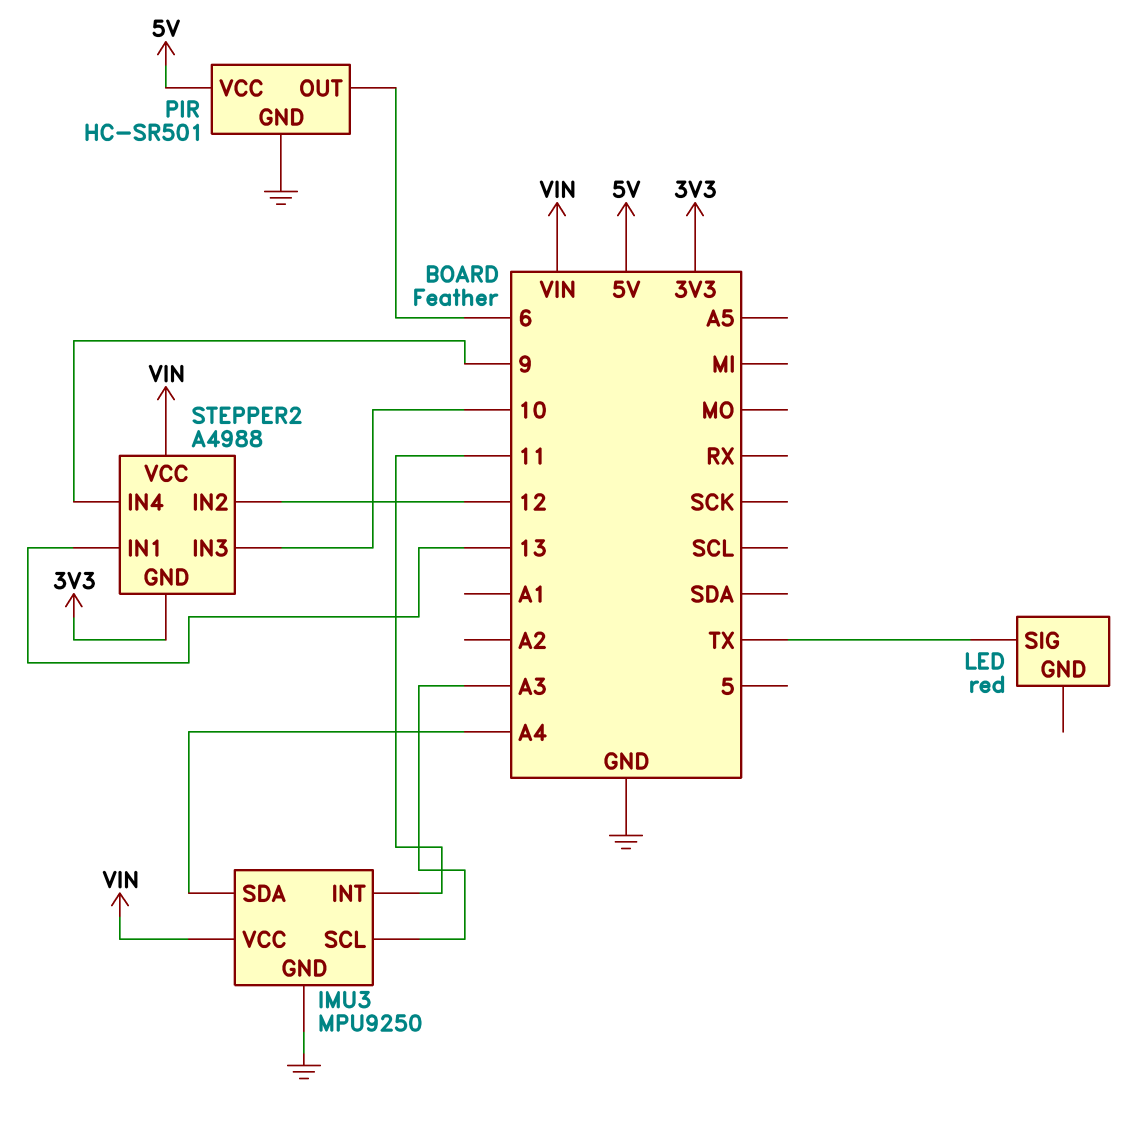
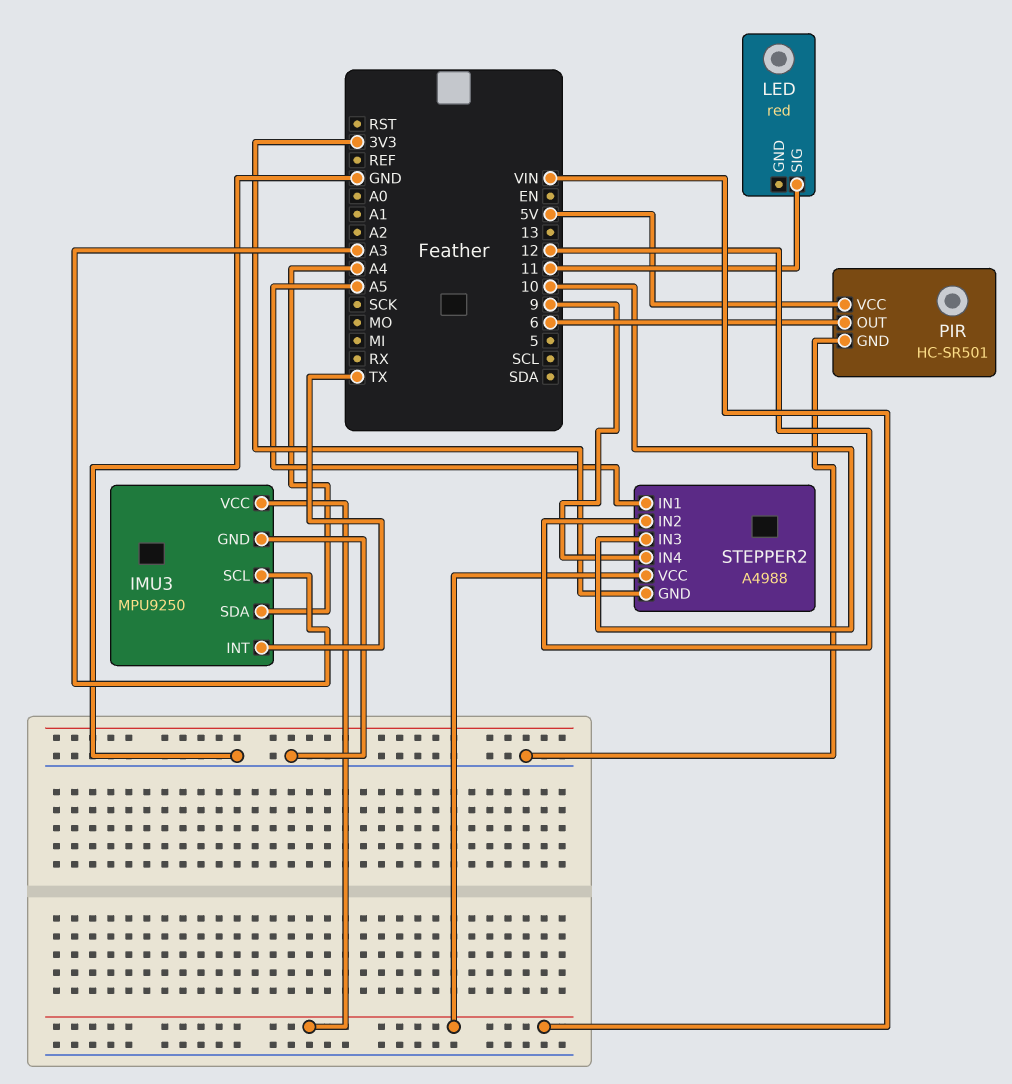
IMU3 pin INT: 11 -> TX
LED pin SIG: TX -> 11
STEPPER2 pin IN1: 13 -> A5

